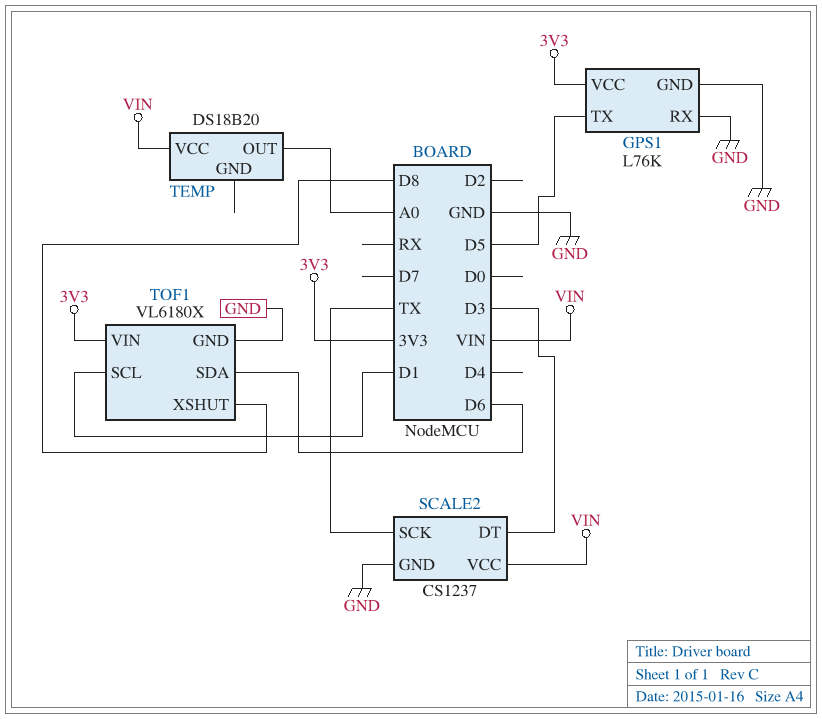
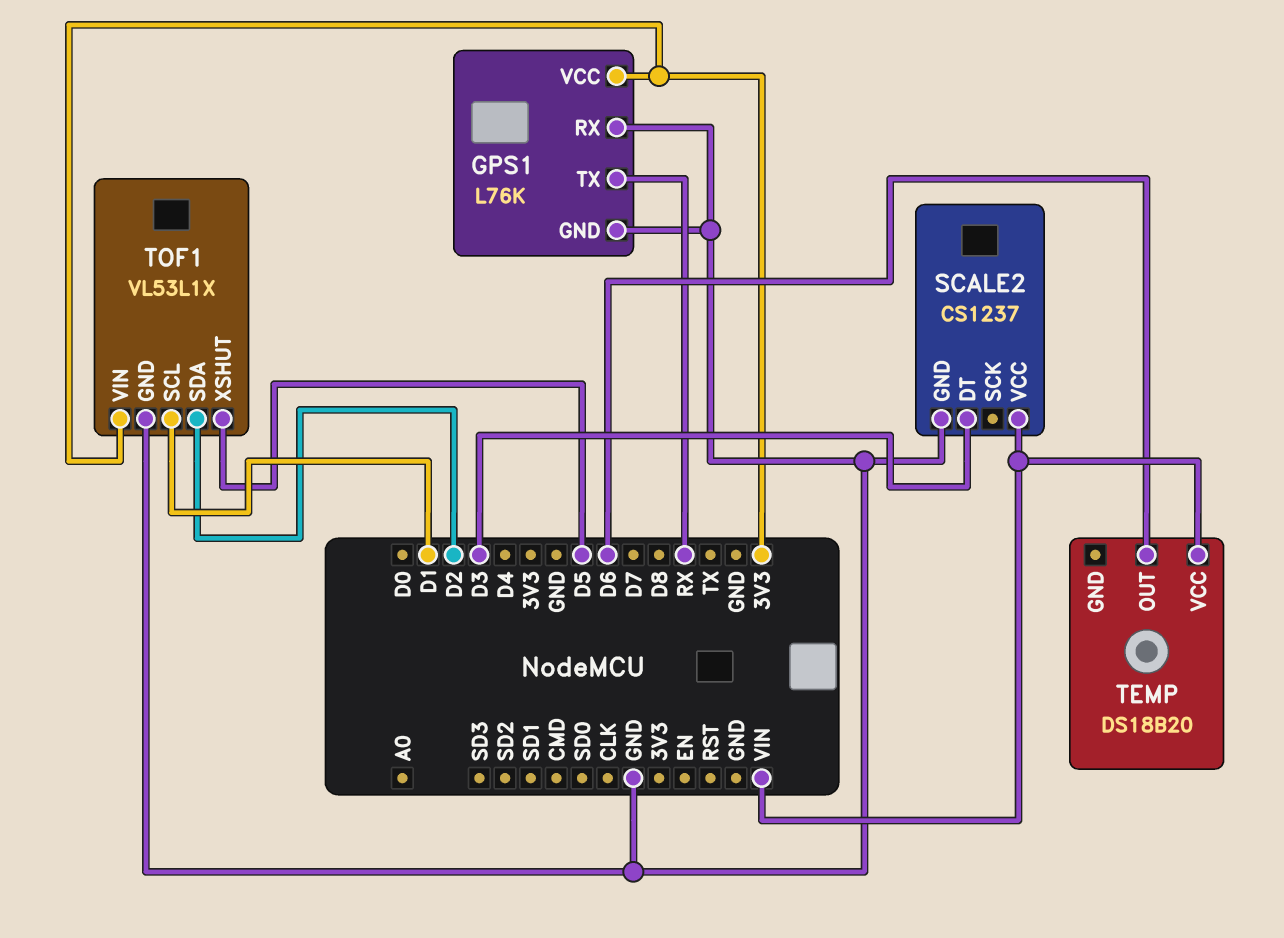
GPS1 pin TX: D5 -> RX
SCALE2 pin SCK: TX -> none
TEMP pin OUT: A0 -> D6
TOF1: VL6180X -> VL53L1X
TOF1 pin SDA: D6 -> D2
TOF1 pin XSHUT: D8 -> D5

